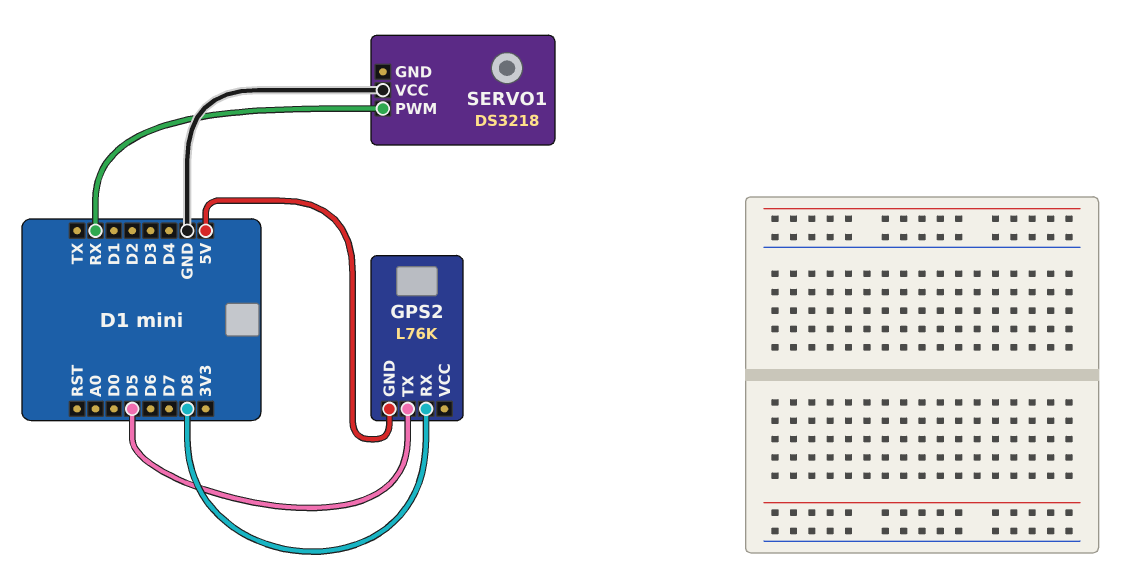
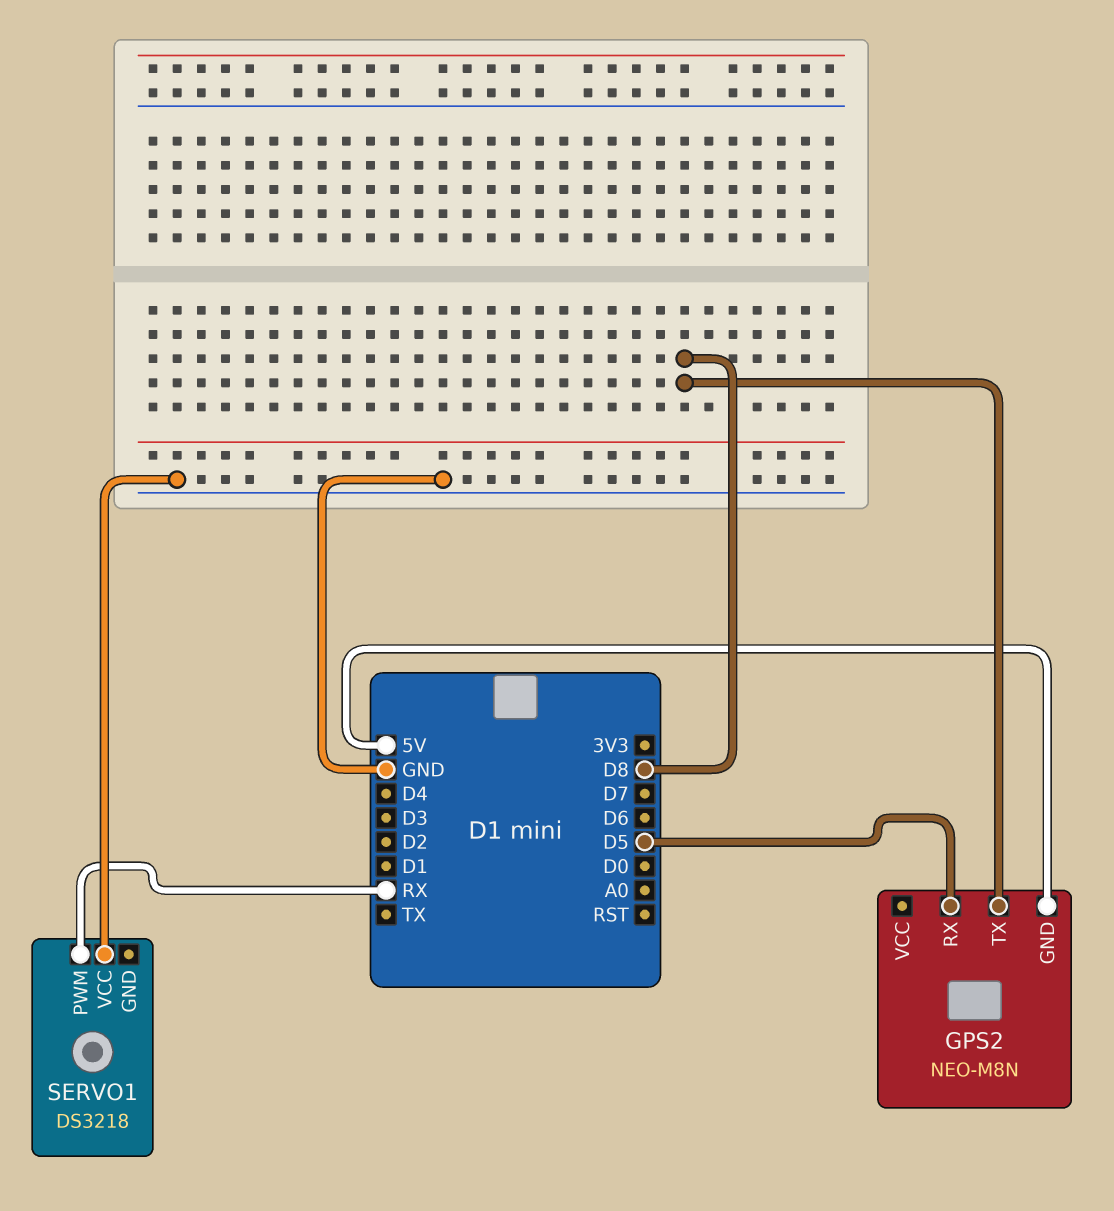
GPS2: L76K -> NEO-M8N
GPS2 pin RX: D8 -> D5
GPS2 pin TX: D5 -> D8

